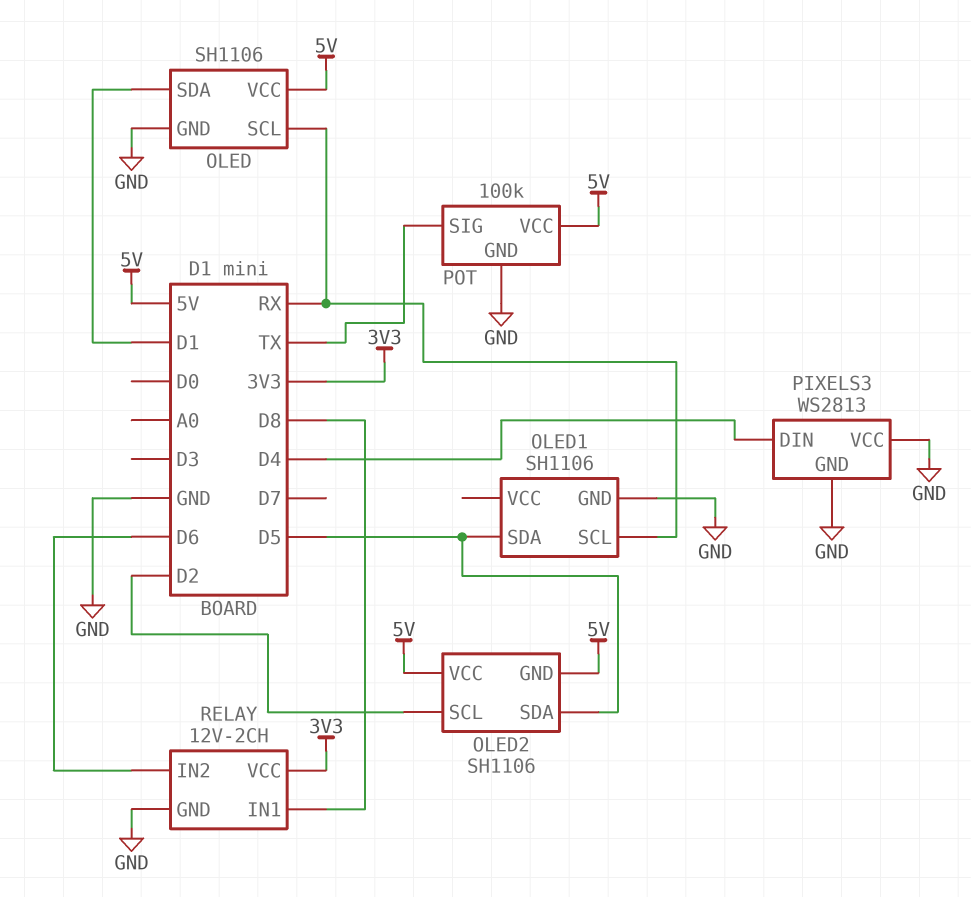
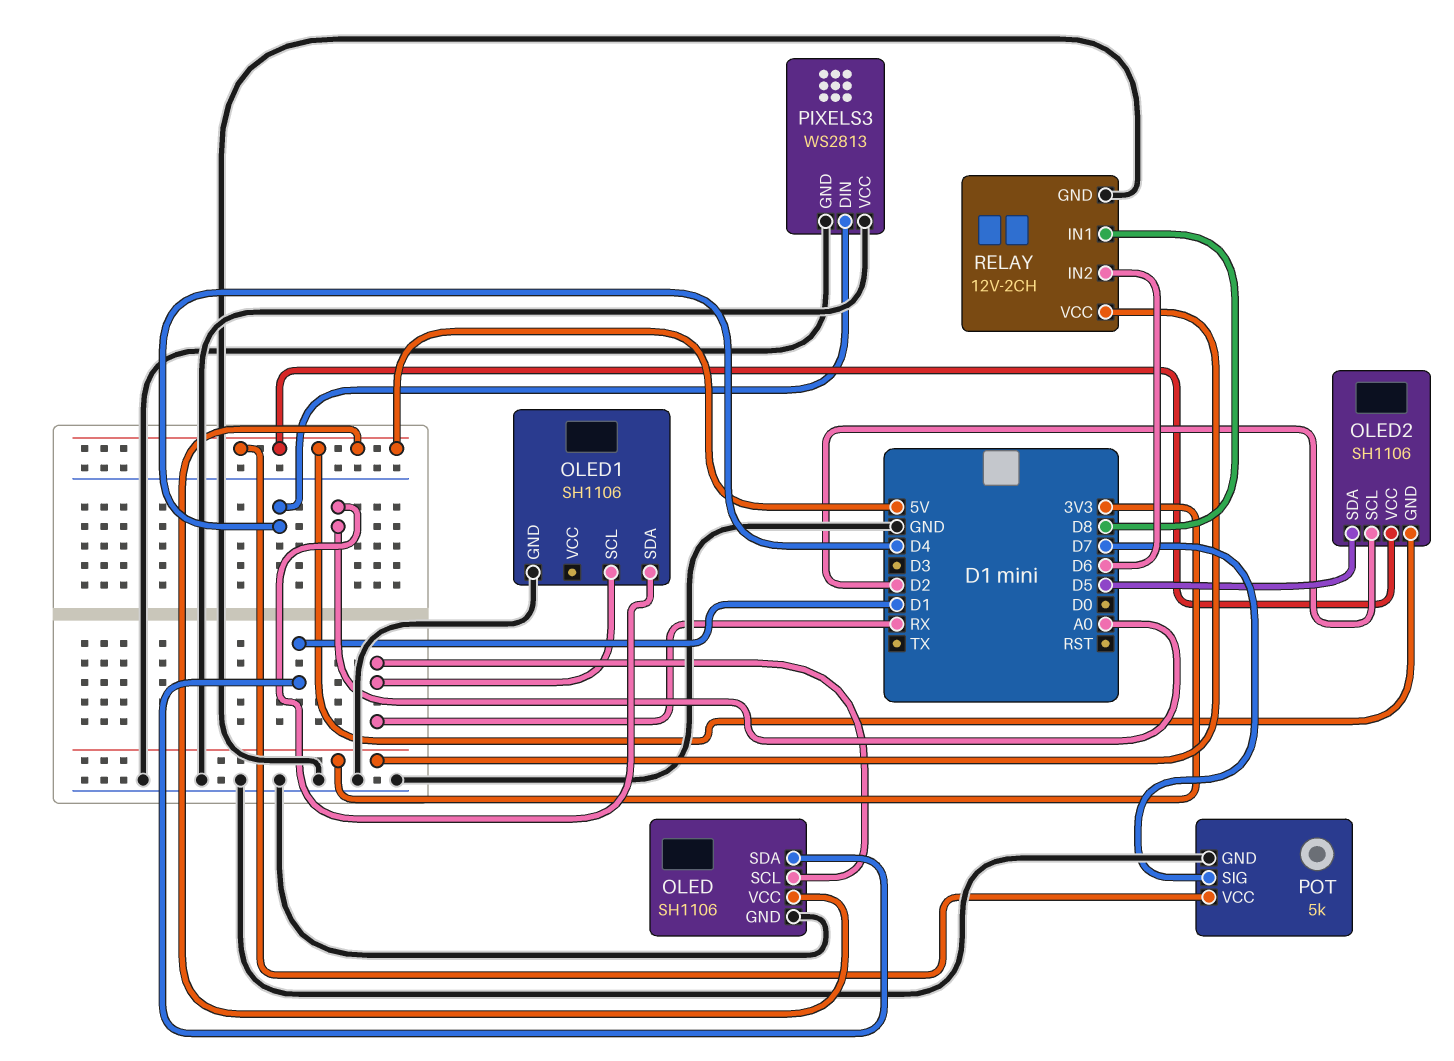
OLED1 pin SDA: D5 -> A0
POT: 100k -> 5k
POT pin SIG: TX -> D7

